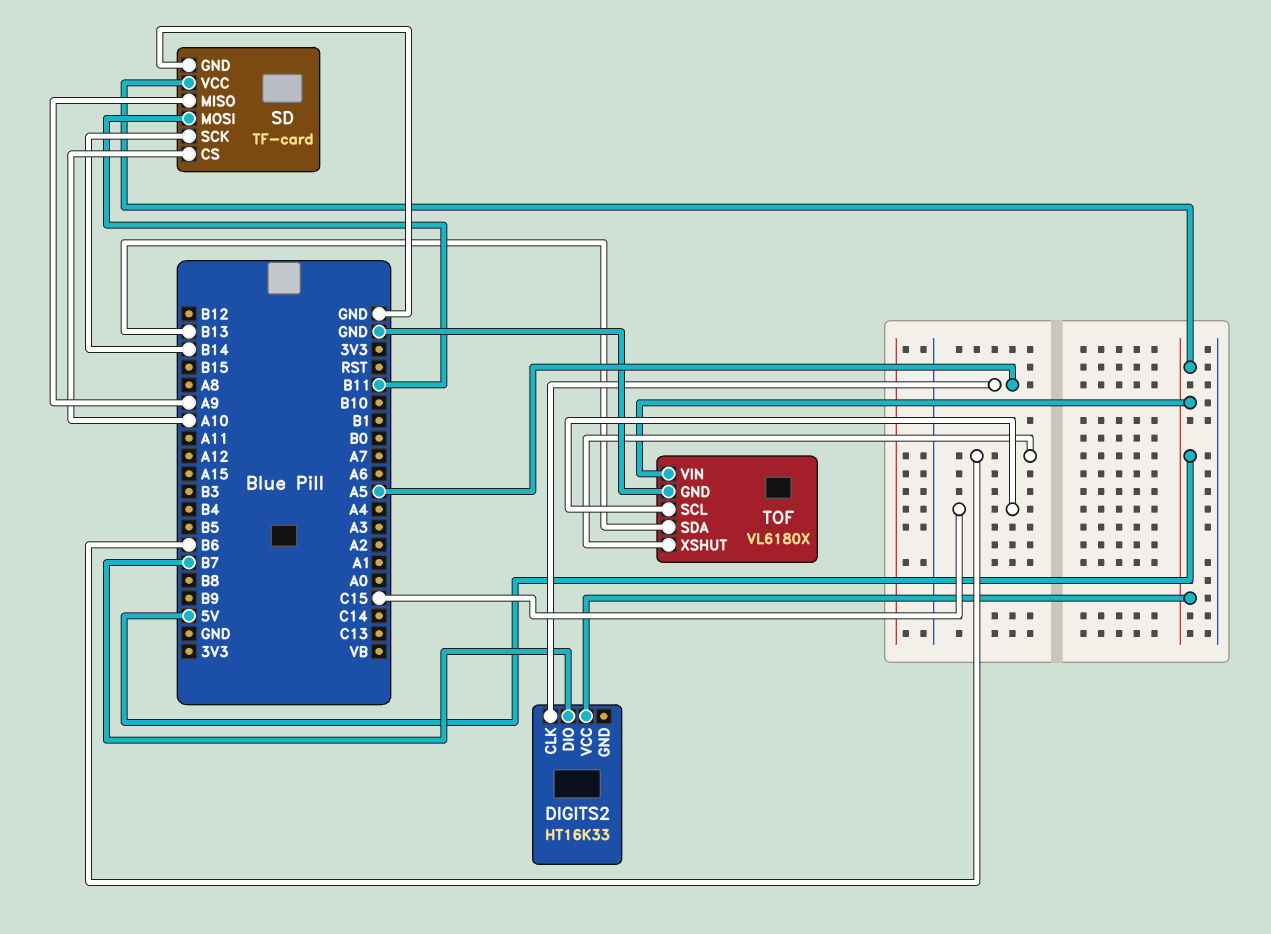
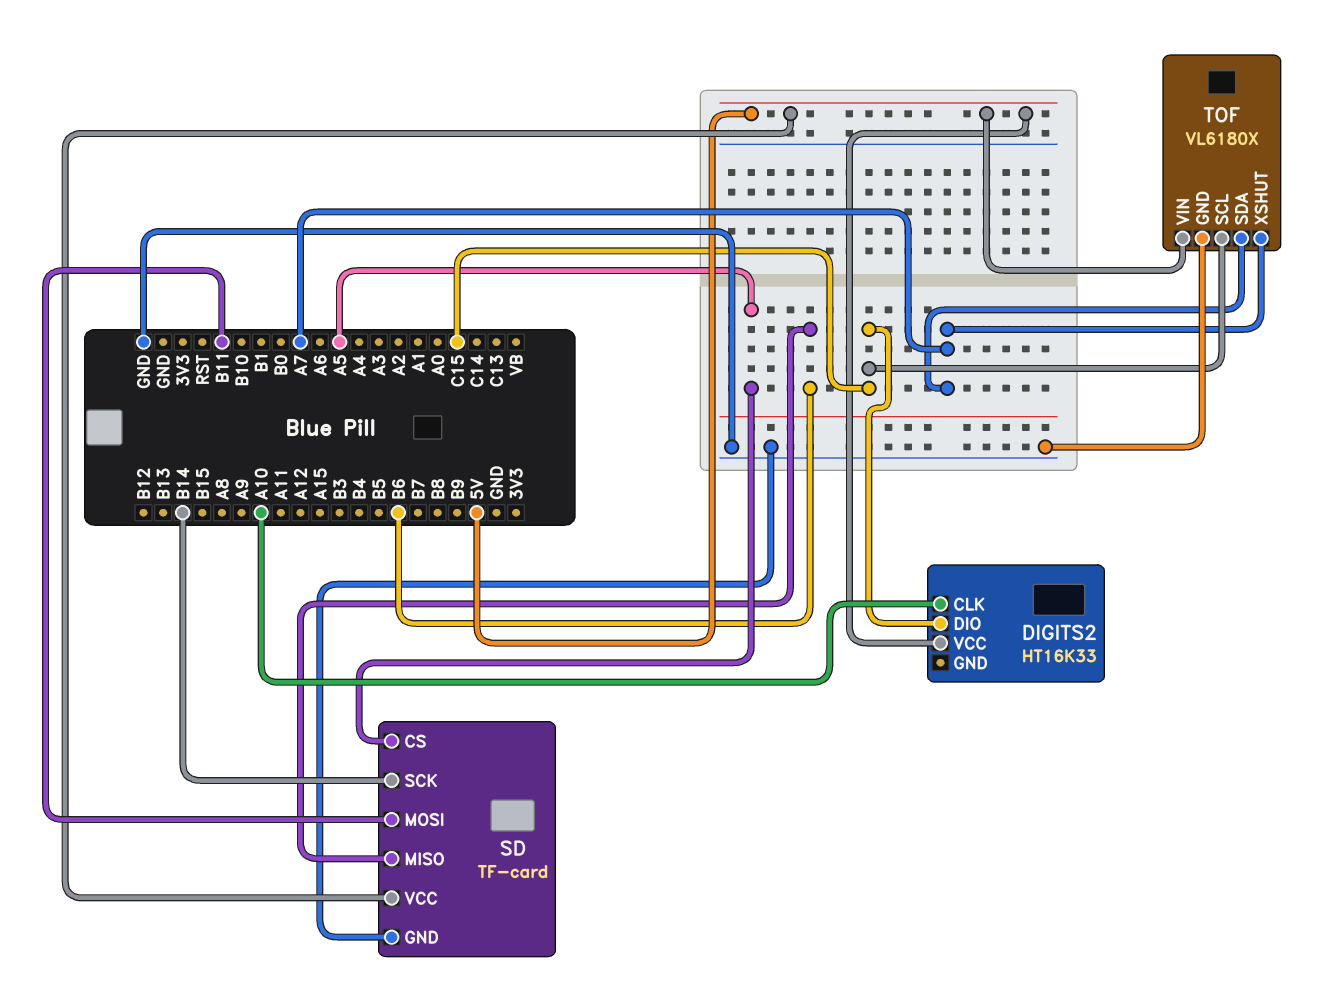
DIGITS2 pin CLK: A5 -> A10
DIGITS2 pin DIO: B7 -> C15
SD pin CS: A10 -> A5
SD pin MISO: A9 -> B6
TOF pin SDA: B13 -> A7
TOF pin XSHUT: B6 -> A7

